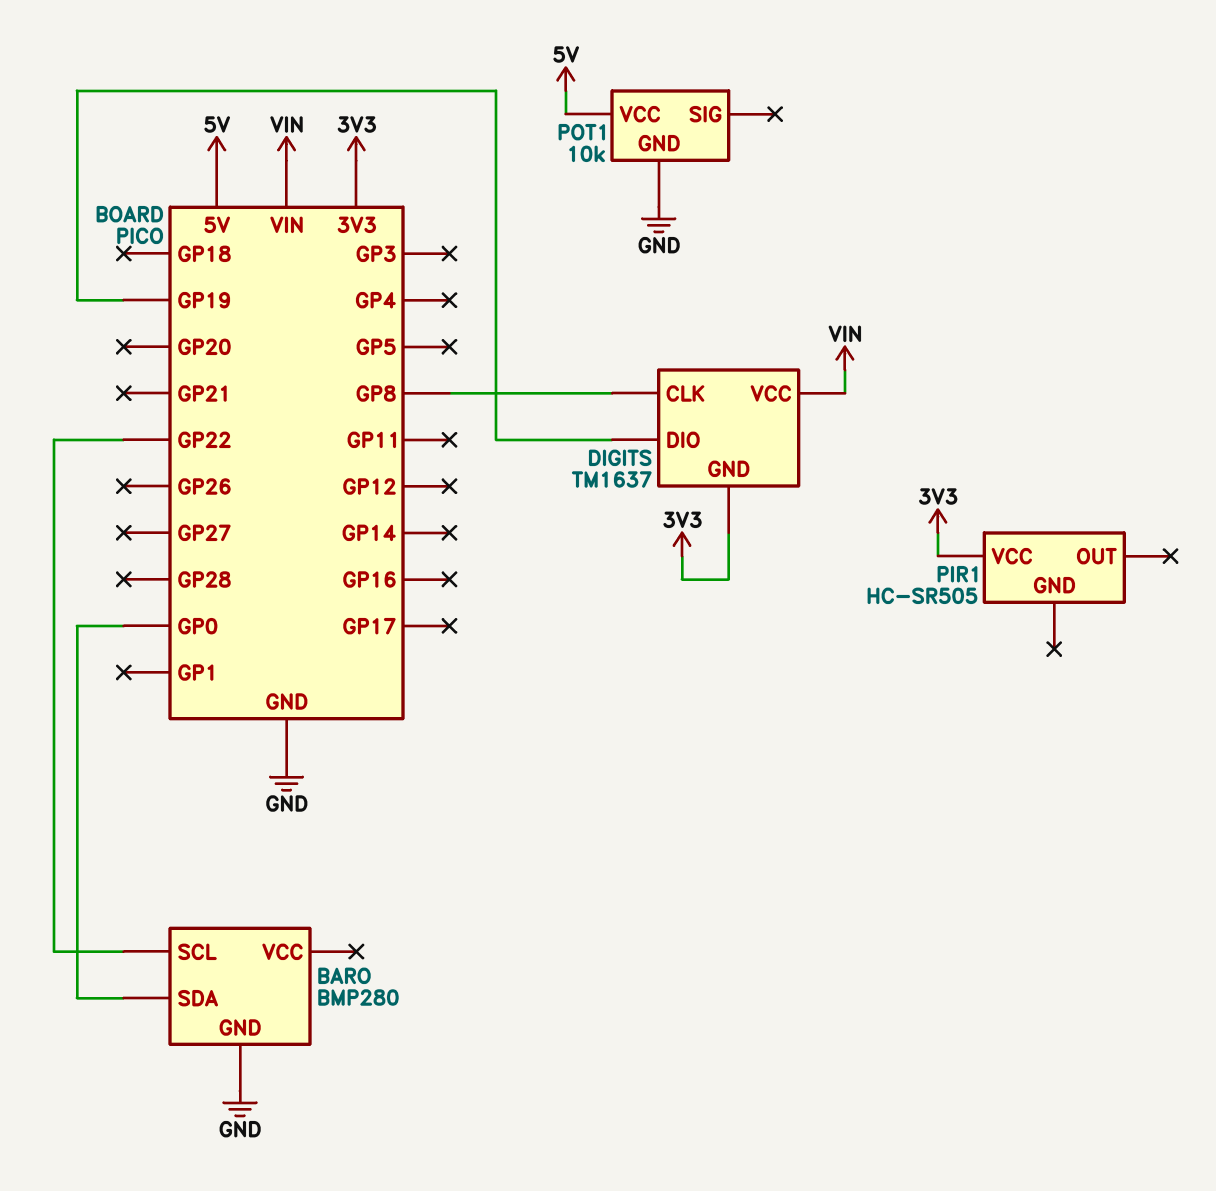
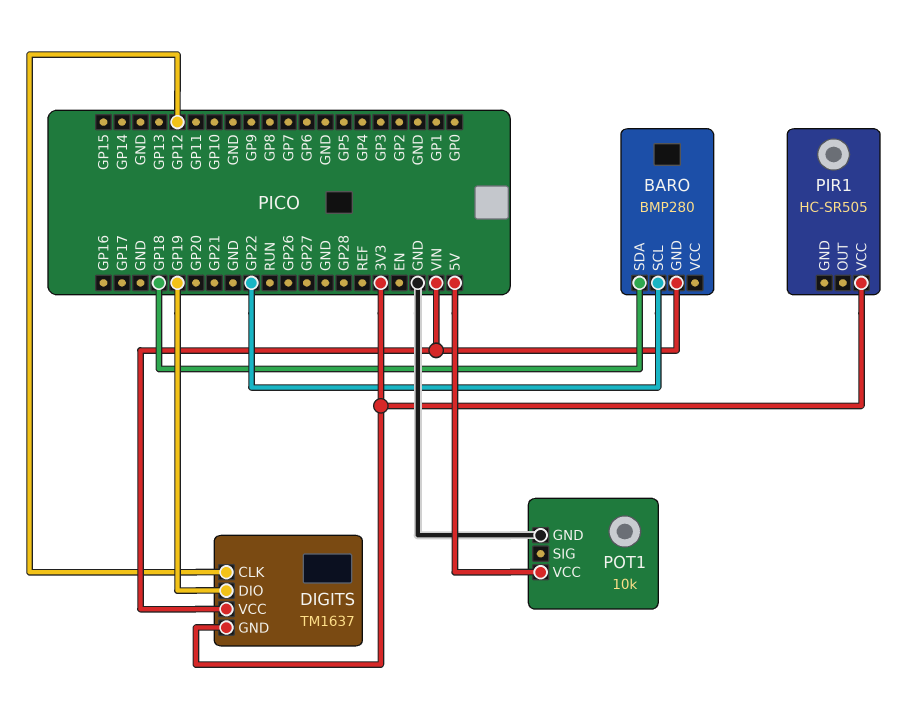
BARO pin GND: GND -> VIN
BARO pin SDA: GP0 -> GP18
DIGITS pin CLK: GP8 -> GP12

